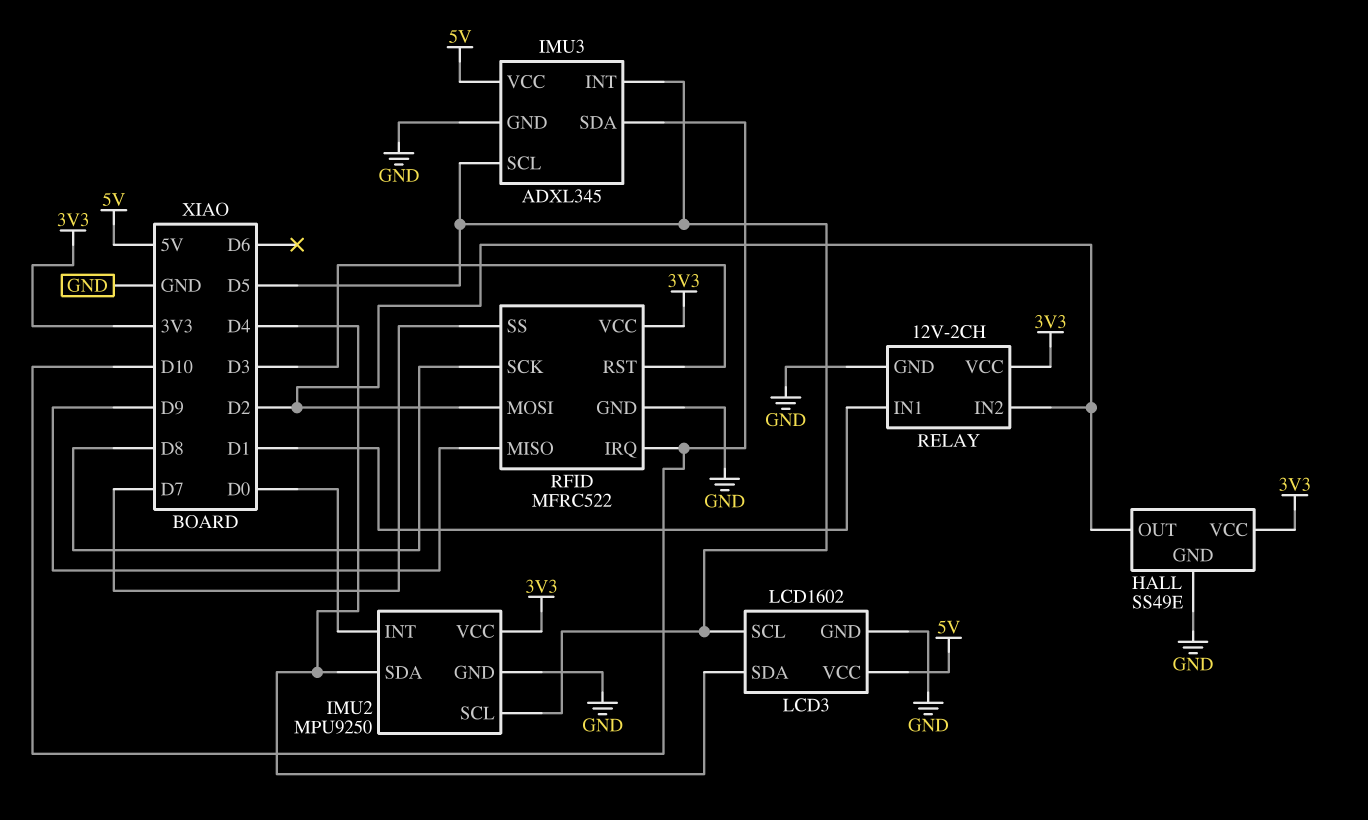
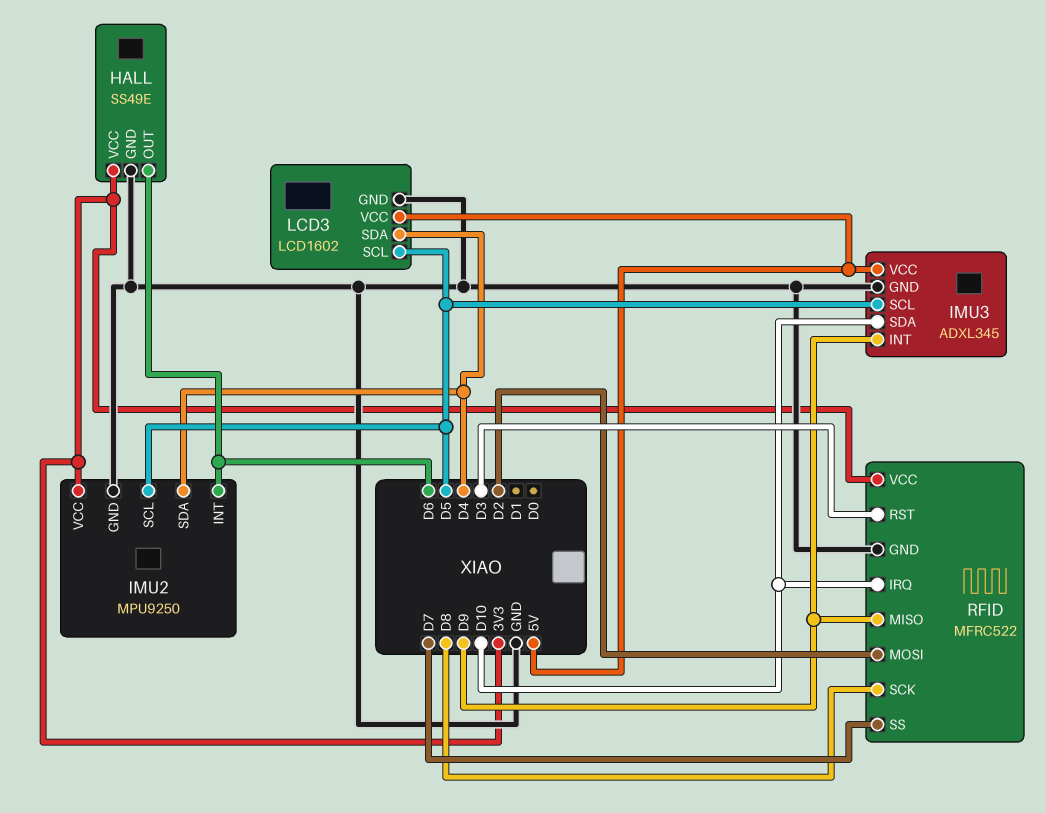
HALL pin OUT: D2 -> D6
IMU2 pin INT: D0 -> D6
IMU3 pin INT: D5 -> D9
RELAY: 12V-2CH -> none
RELAY pin GND: GND -> none
RELAY pin IN1: D1 -> none
RELAY pin IN2: D2 -> none
RELAY pin VCC: 3V3 -> none

